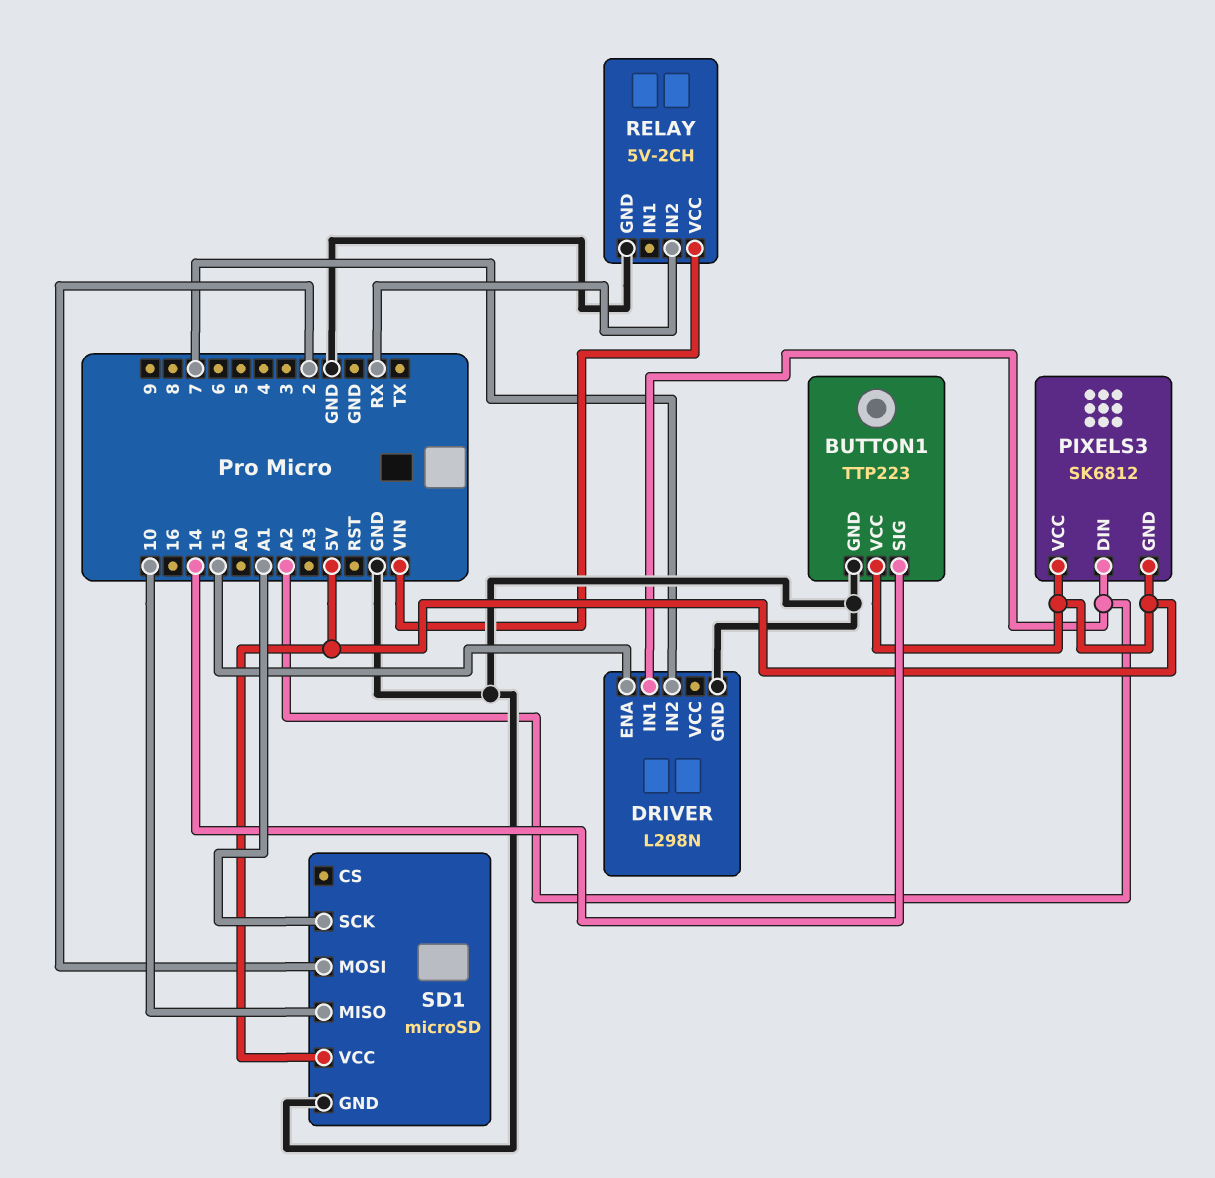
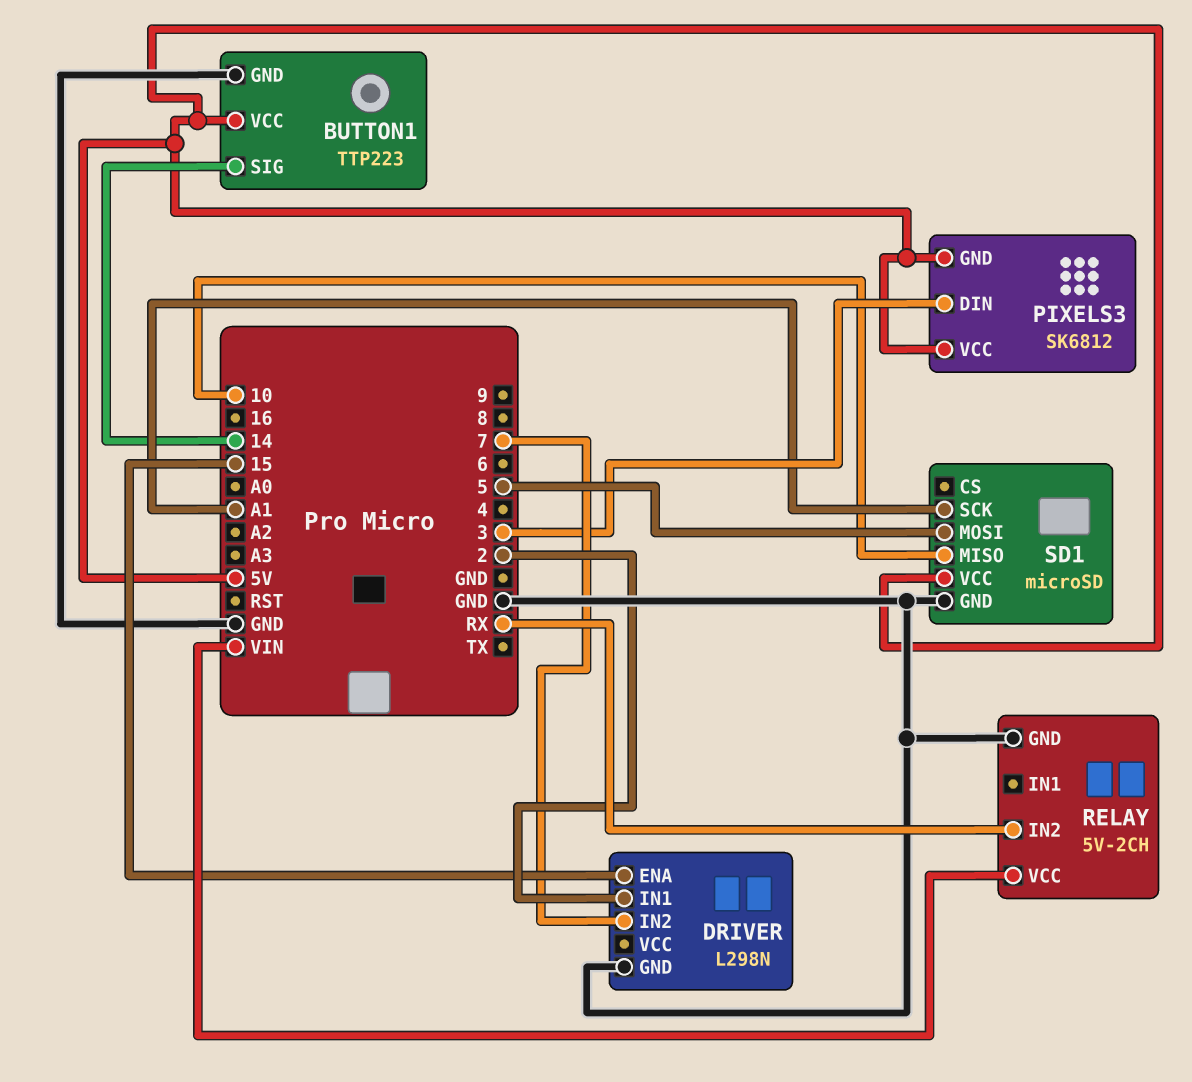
DRIVER pin IN1: A2 -> 2
PIXELS3 pin DIN: A2 -> 3
SD1 pin MOSI: 2 -> 5

